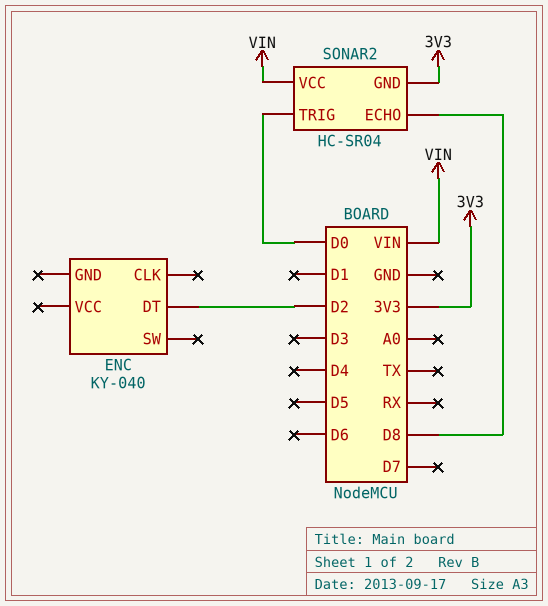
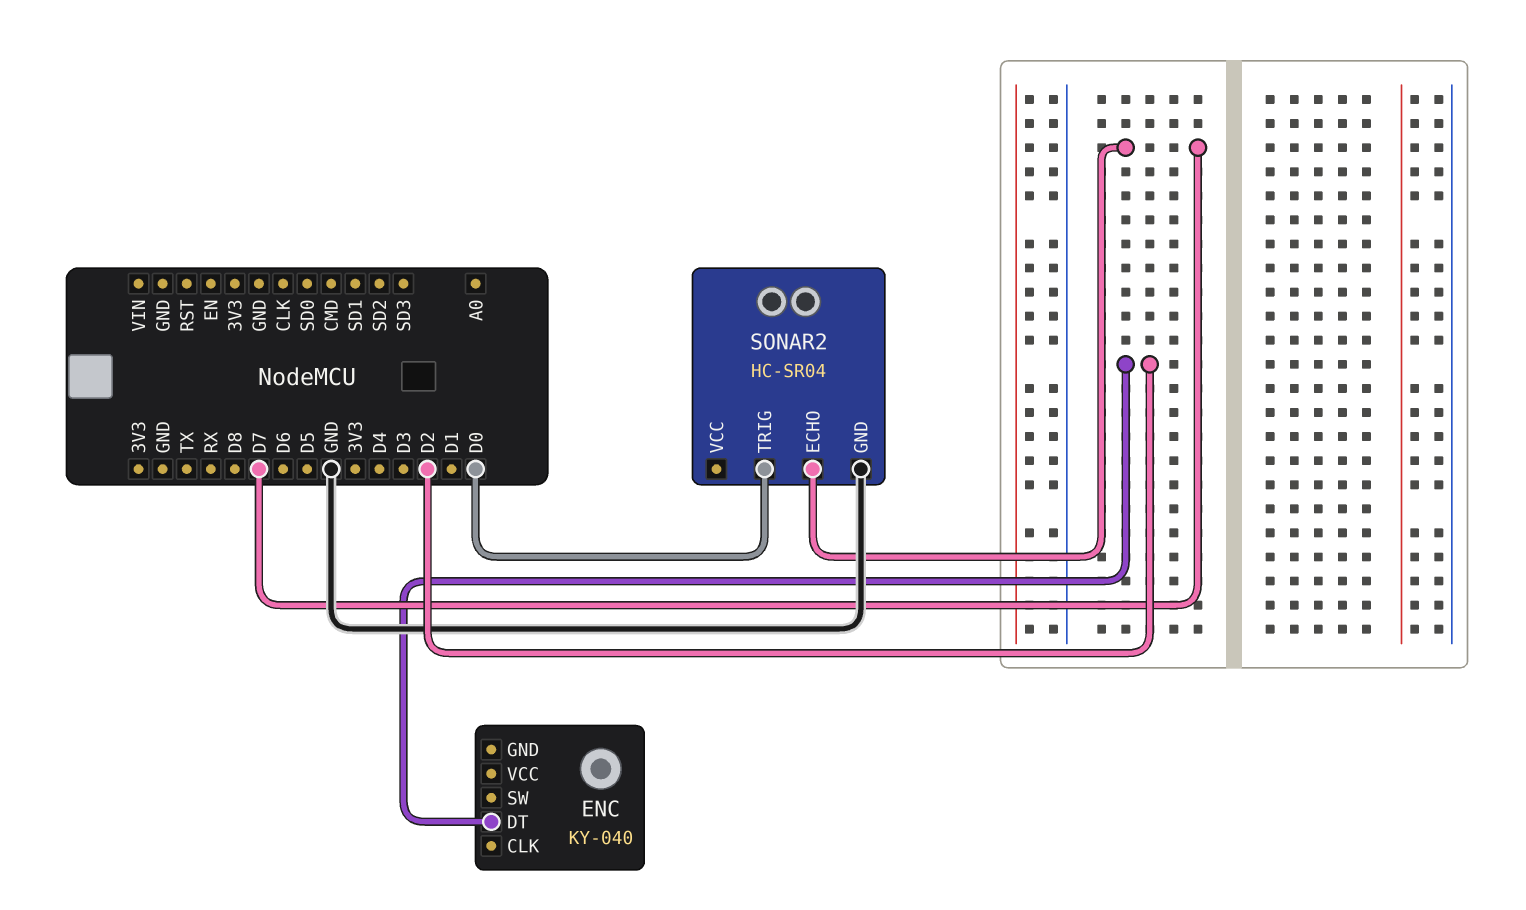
SONAR2 pin ECHO: D8 -> D7
SONAR2 pin GND: 3V3 -> GND
SONAR2 pin VCC: VIN -> none

